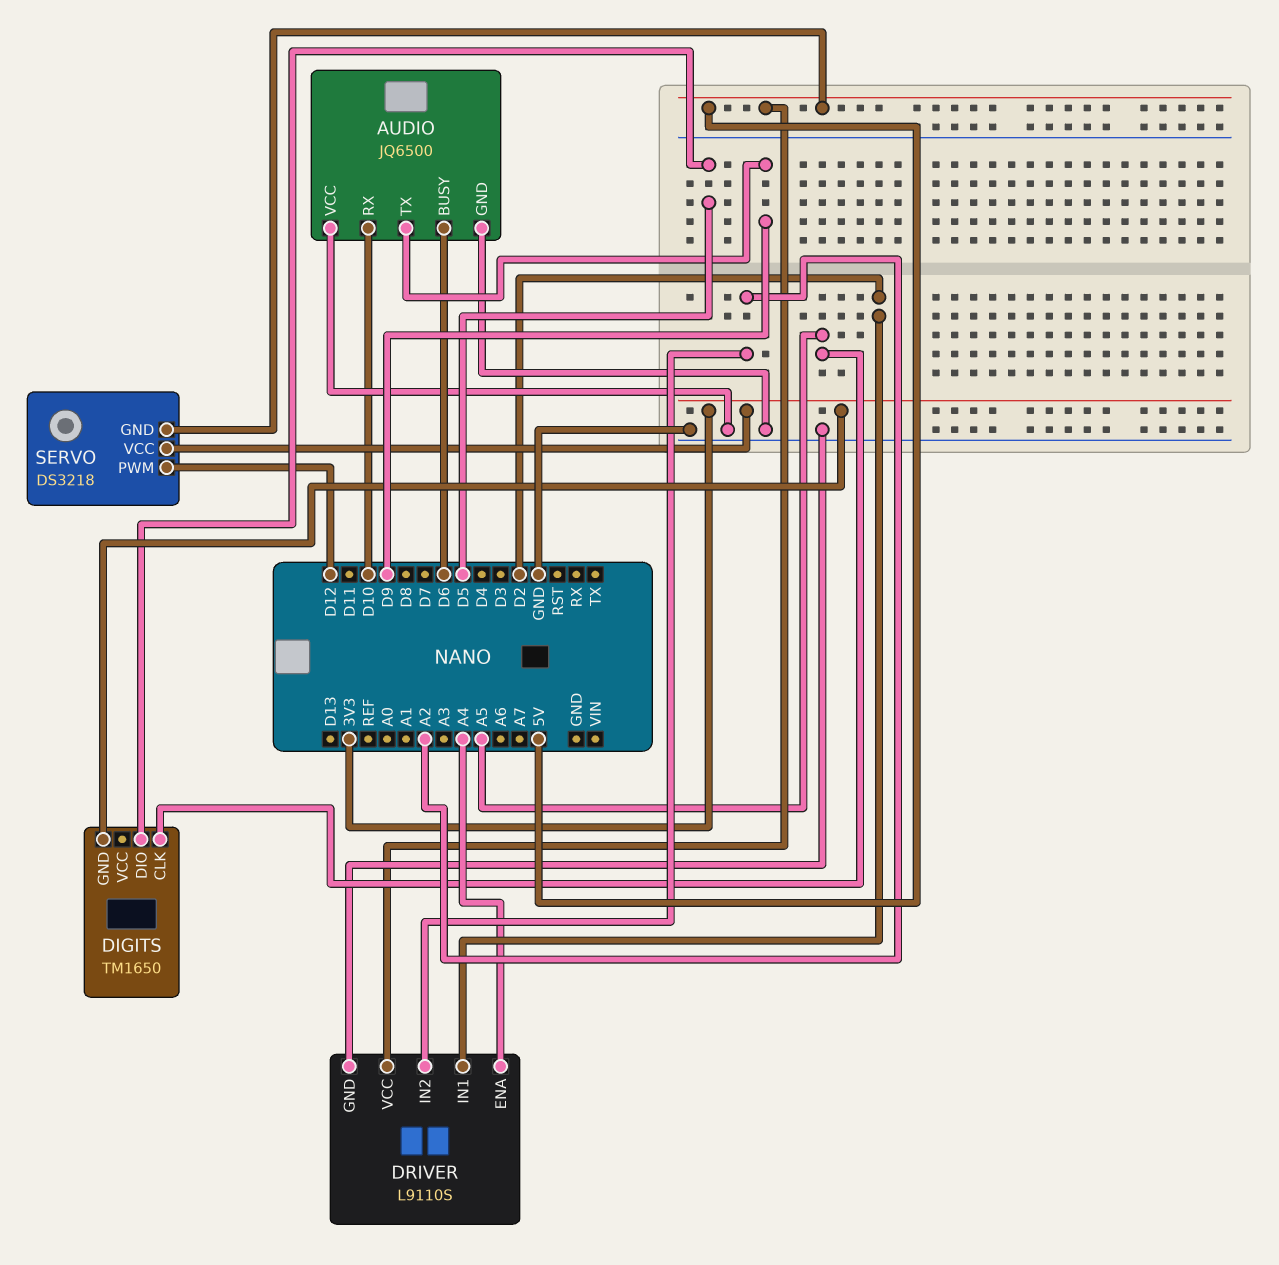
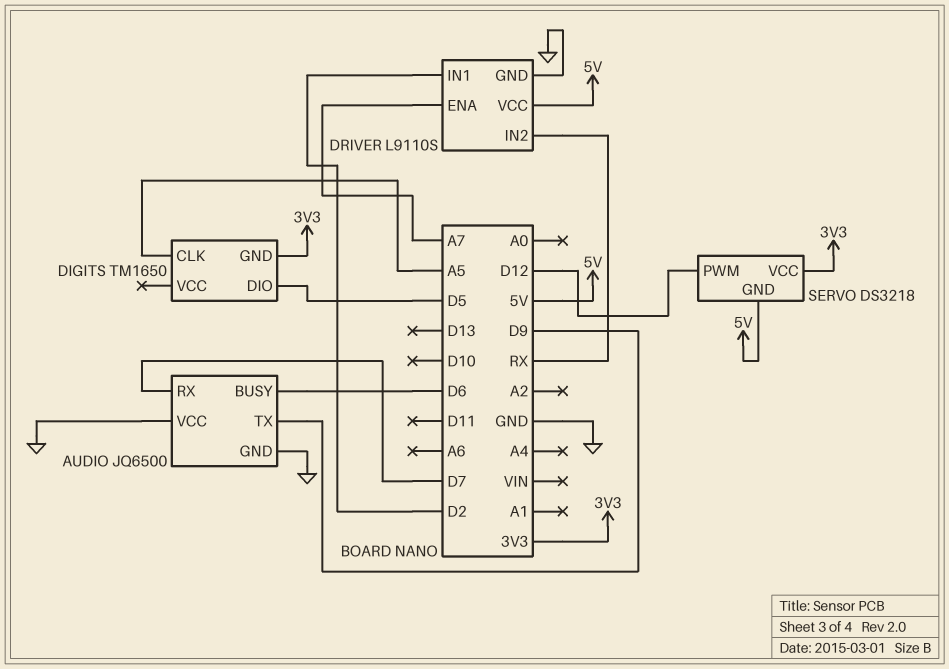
AUDIO pin RX: D10 -> D7
DRIVER pin ENA: A4 -> A7
DRIVER pin IN2: A2 -> RX

